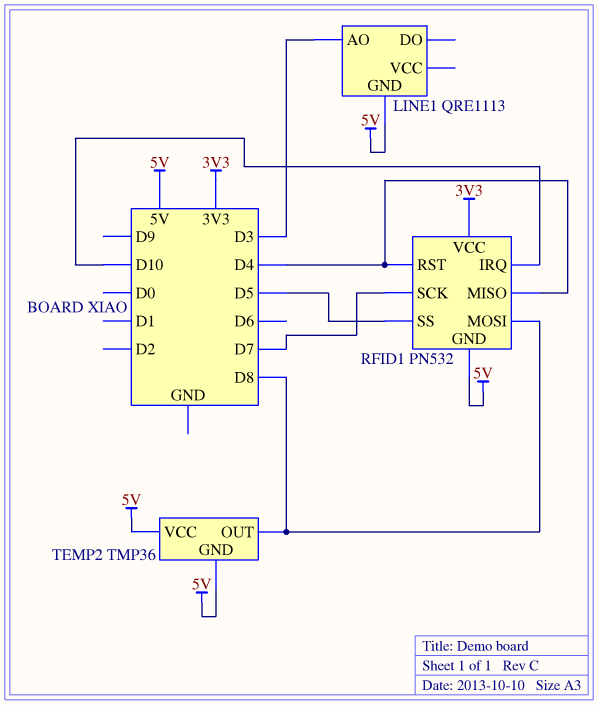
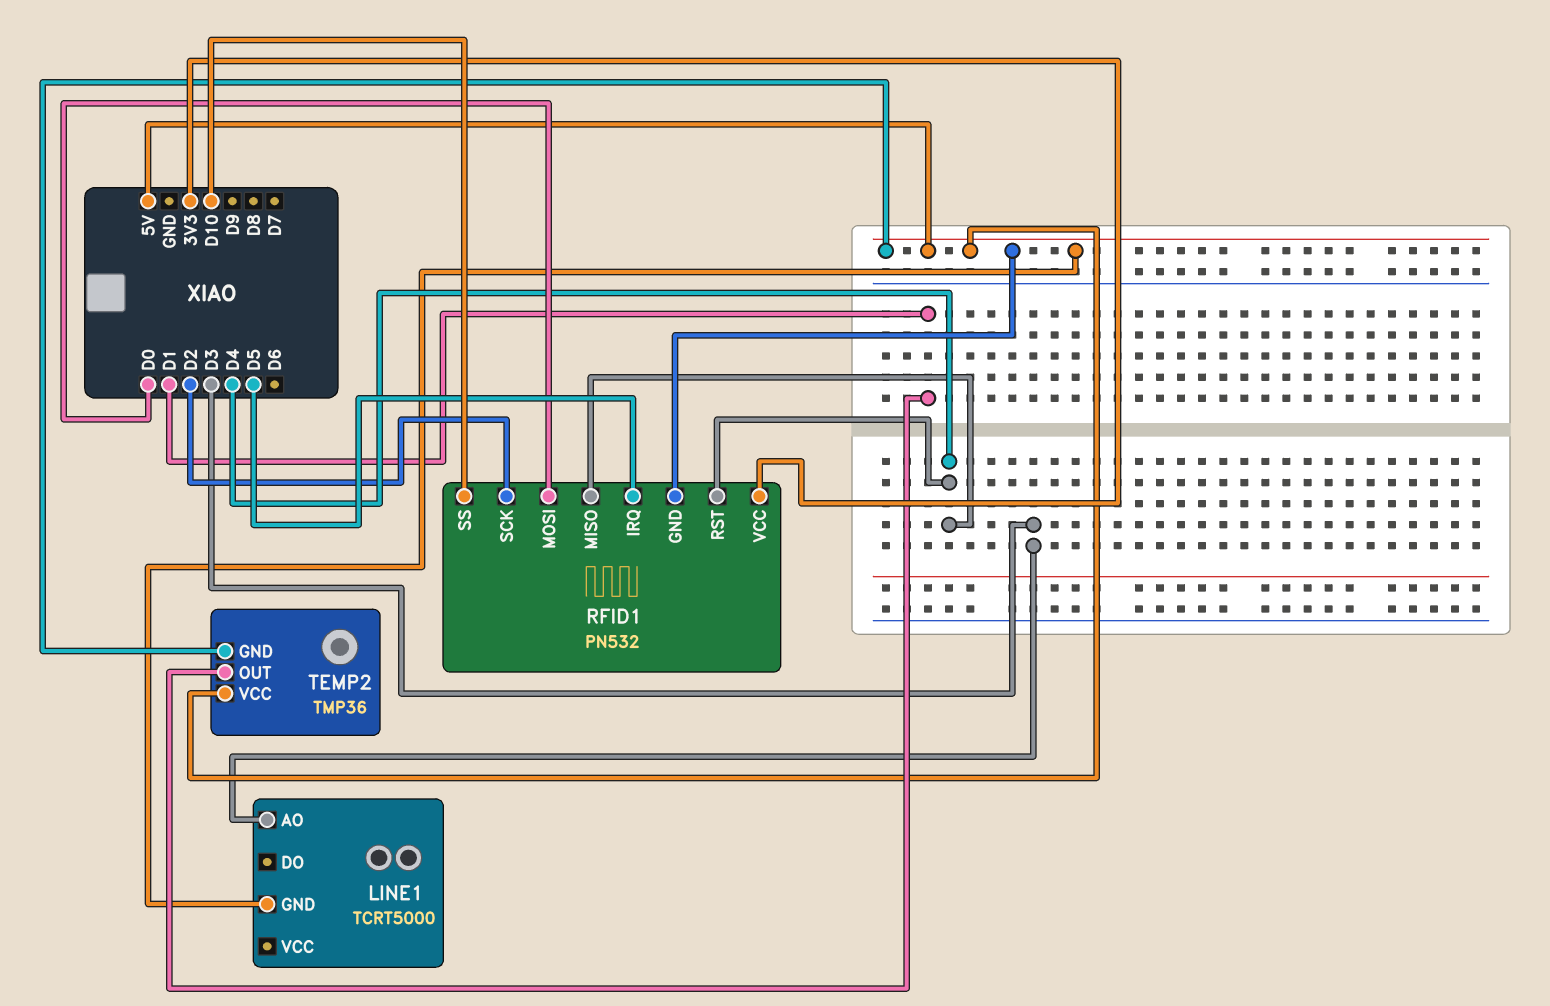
LINE1: QRE1113 -> TCRT5000
RFID1 pin IRQ: D10 -> D5
RFID1 pin MOSI: D8 -> D0
RFID1 pin SCK: D7 -> D2
RFID1 pin SS: D5 -> D10
TEMP2 pin OUT: D8 -> D1

